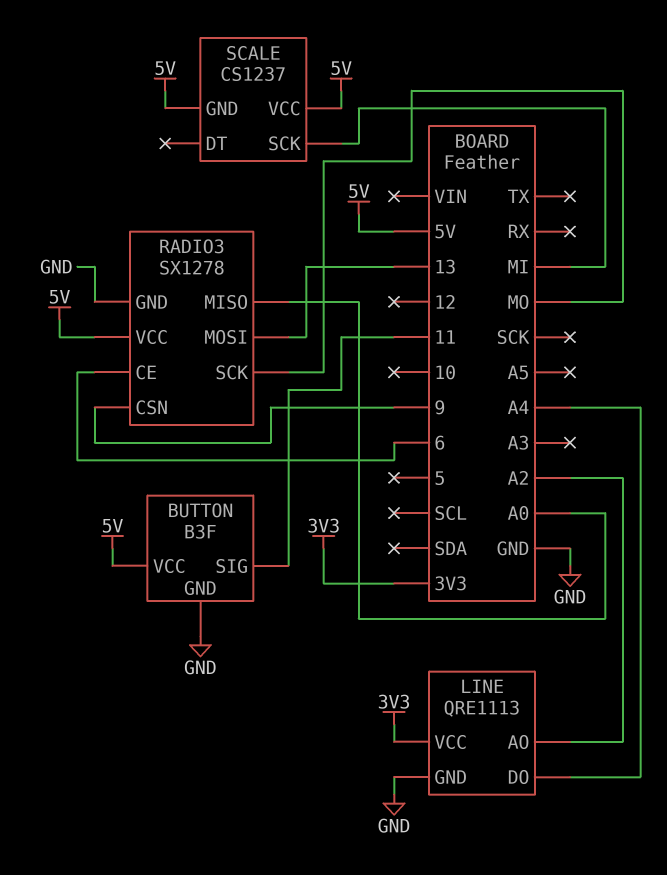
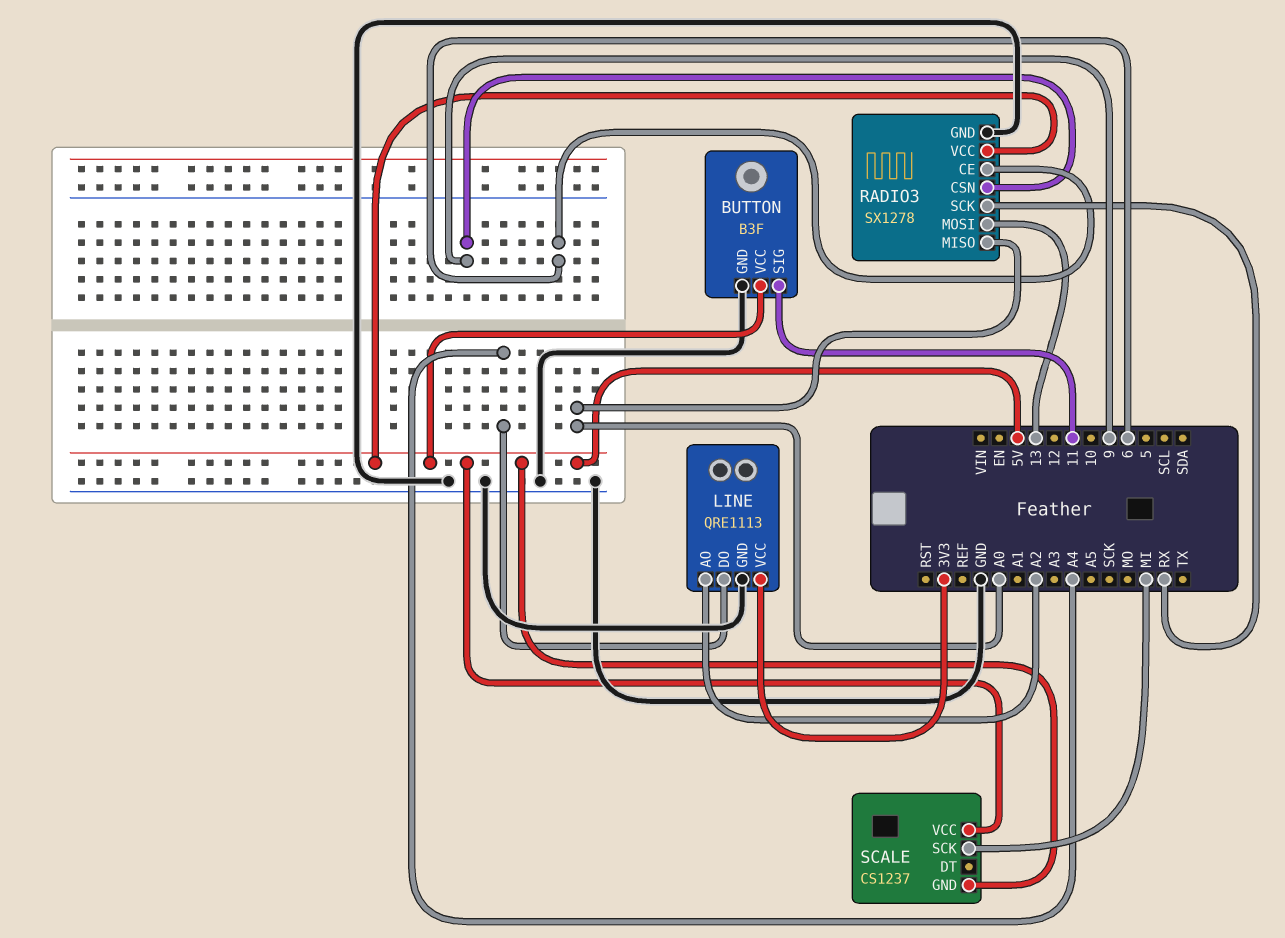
RADIO3 pin SCK: MO -> RX

